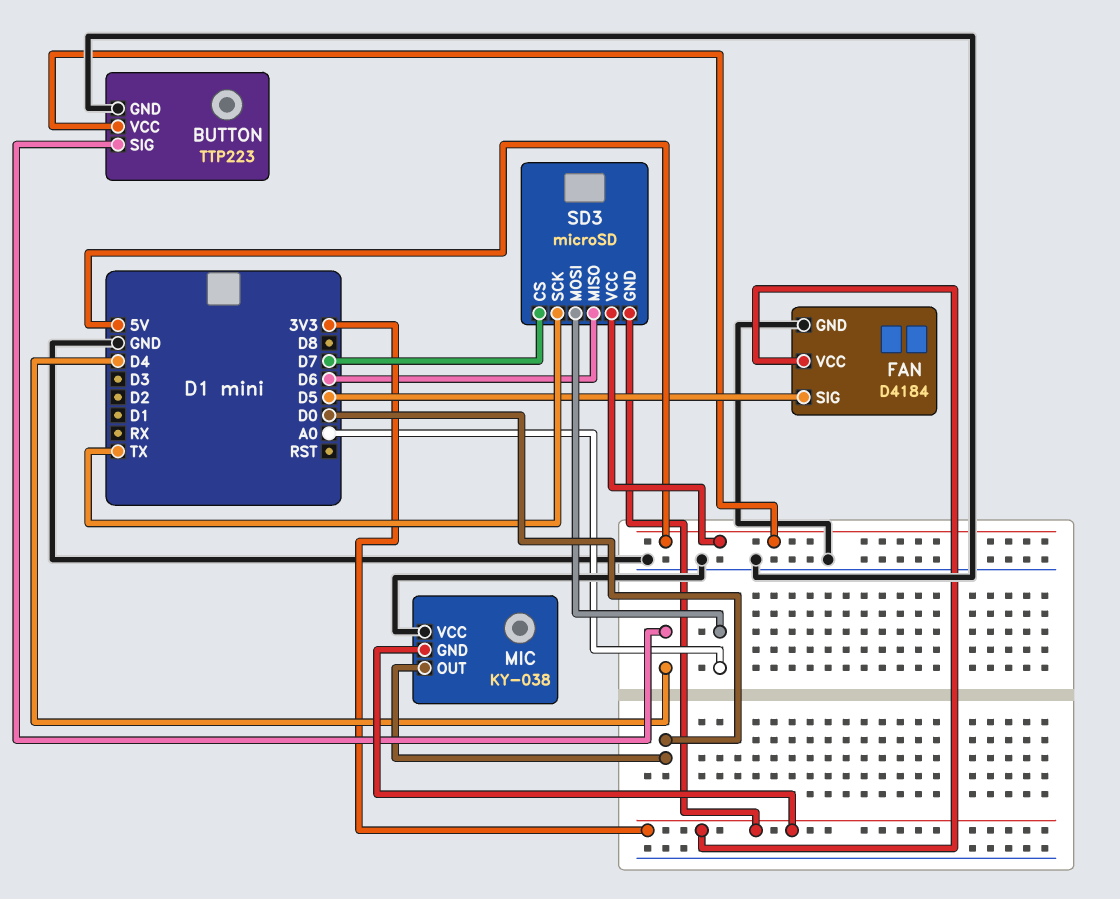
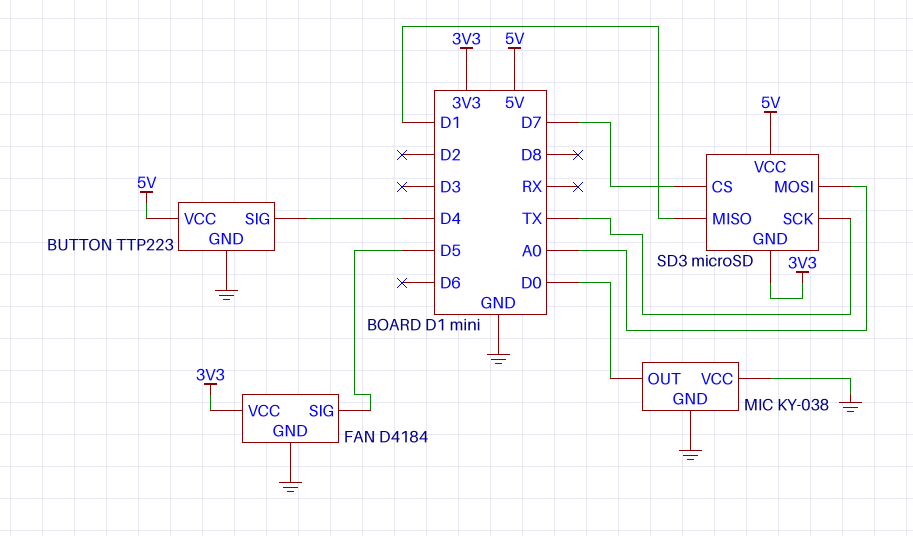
MIC pin GND: 3V3 -> GND
SD3 pin MISO: D6 -> D1

